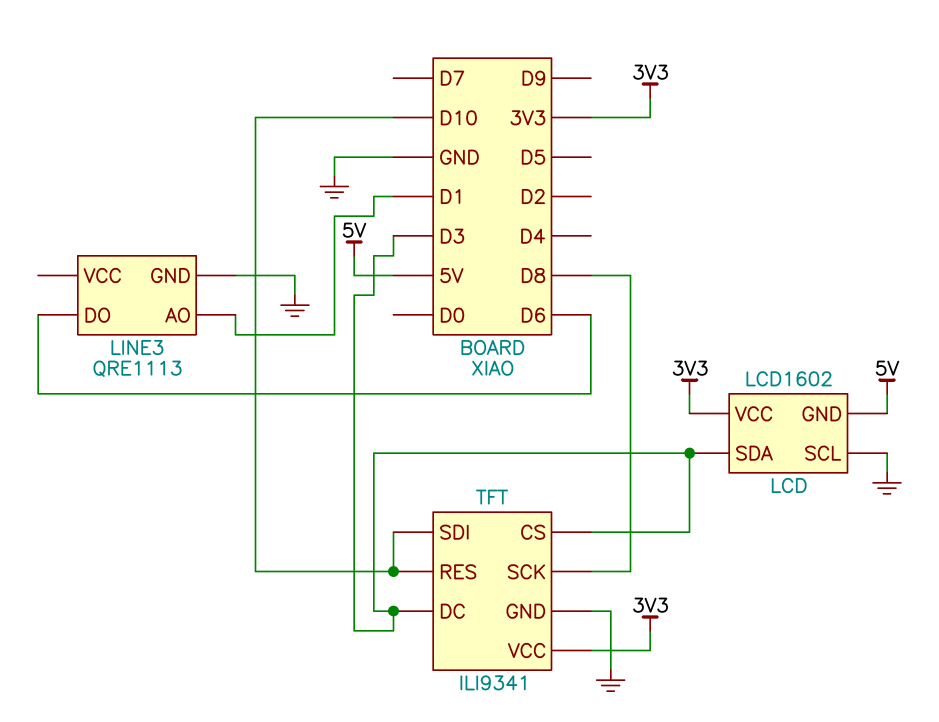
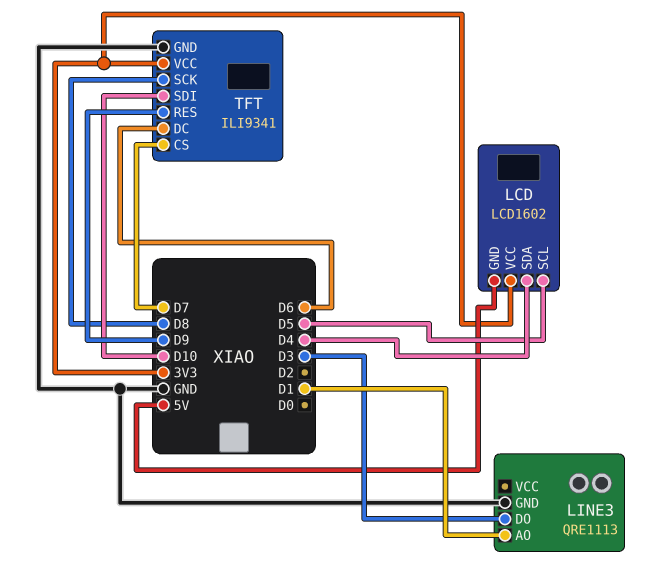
LCD pin SCL: GND -> D5
LCD pin SDA: D3 -> D4
LINE3 pin DO: D6 -> D3
TFT pin CS: D3 -> D7
TFT pin DC: D3 -> D6
TFT pin RES: D10 -> D9

